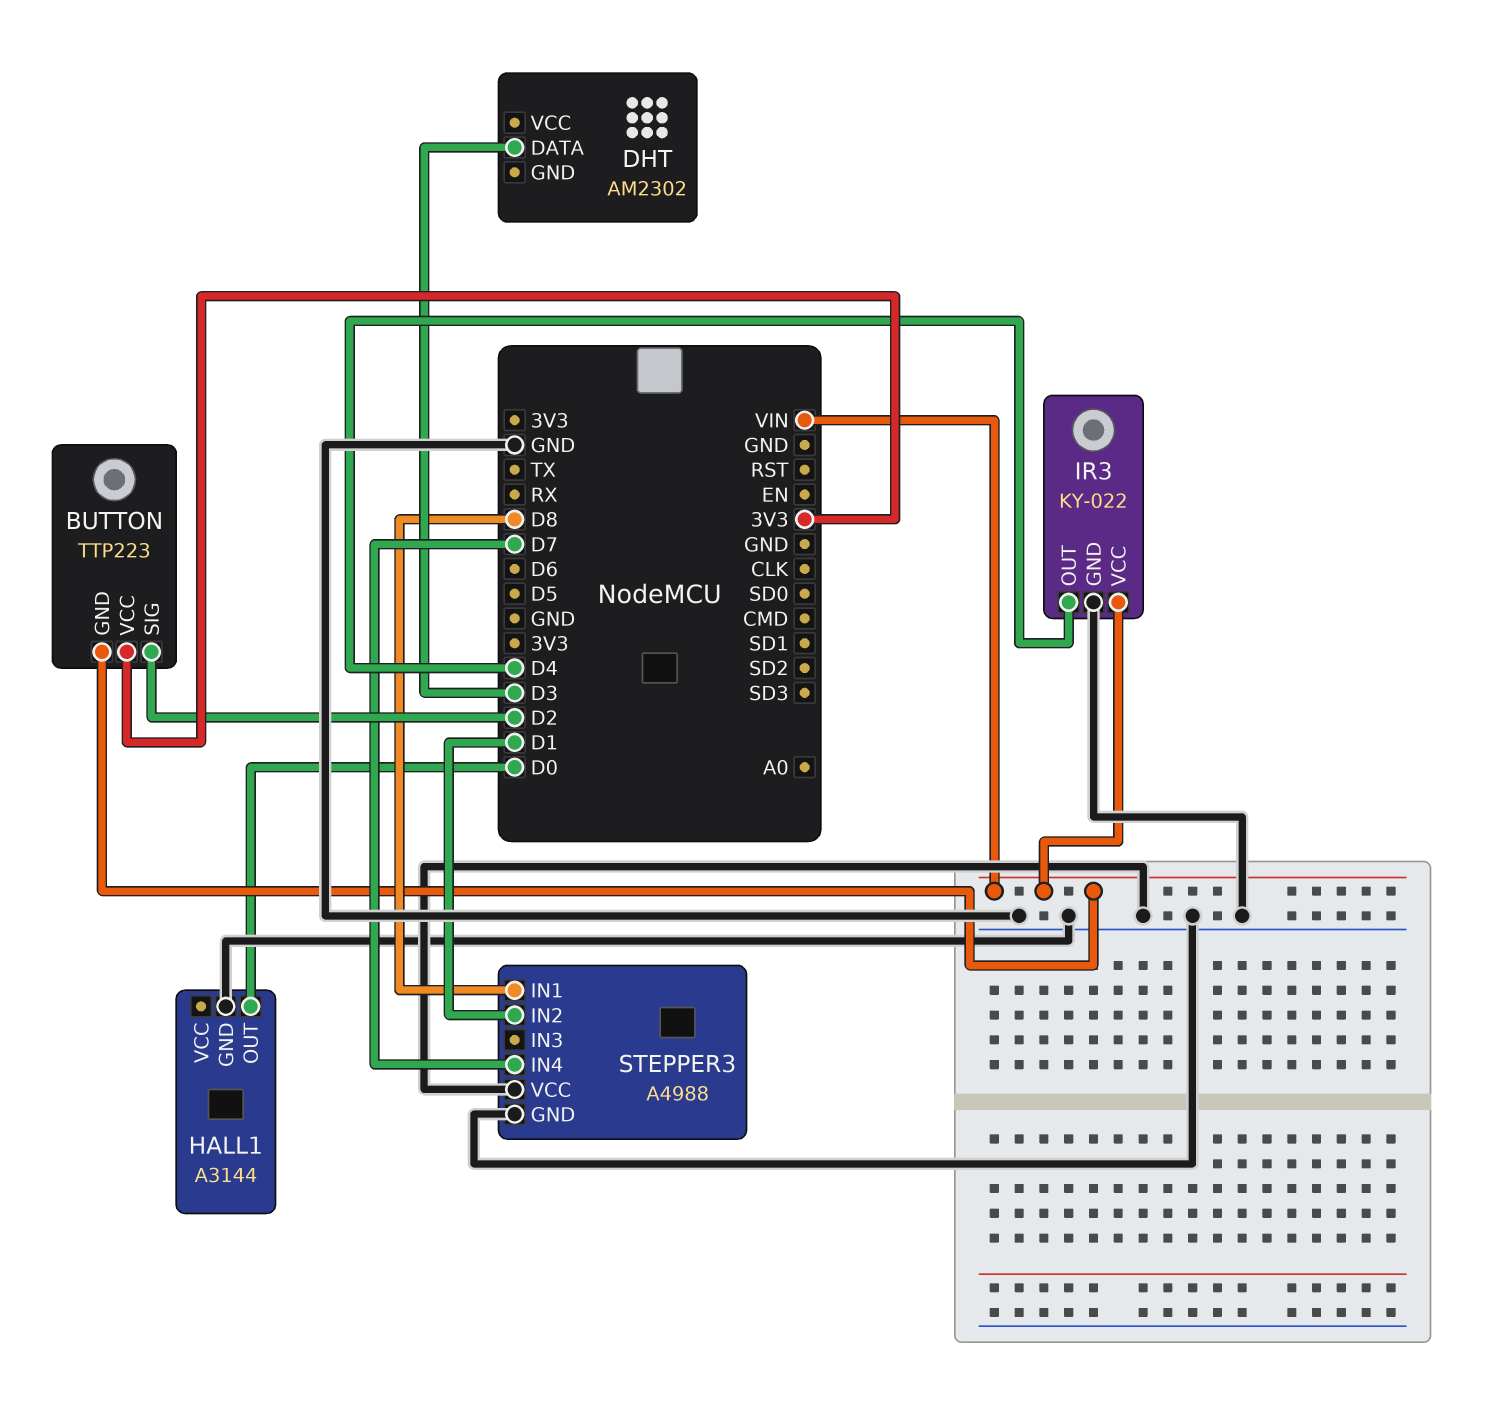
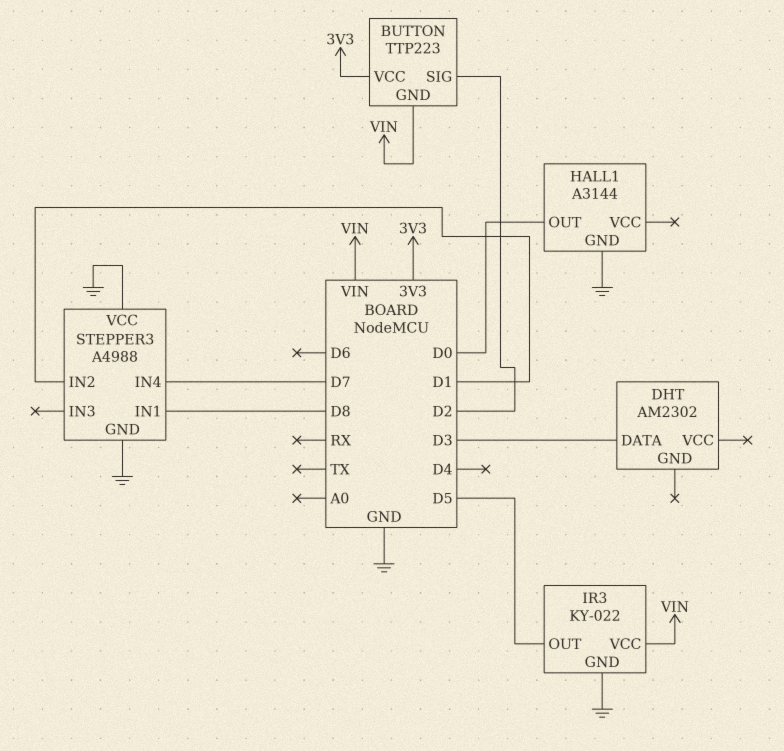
IR3 pin OUT: D4 -> D5

